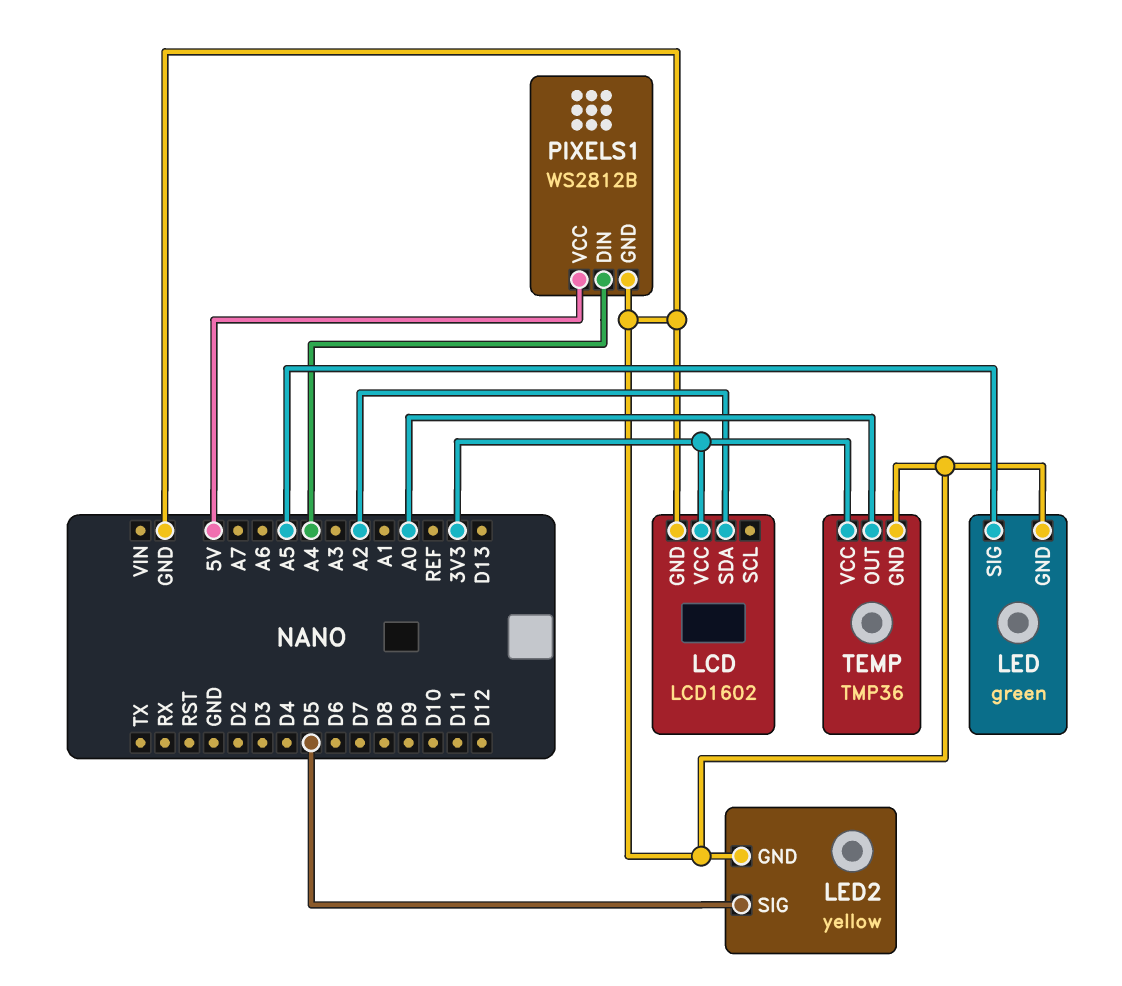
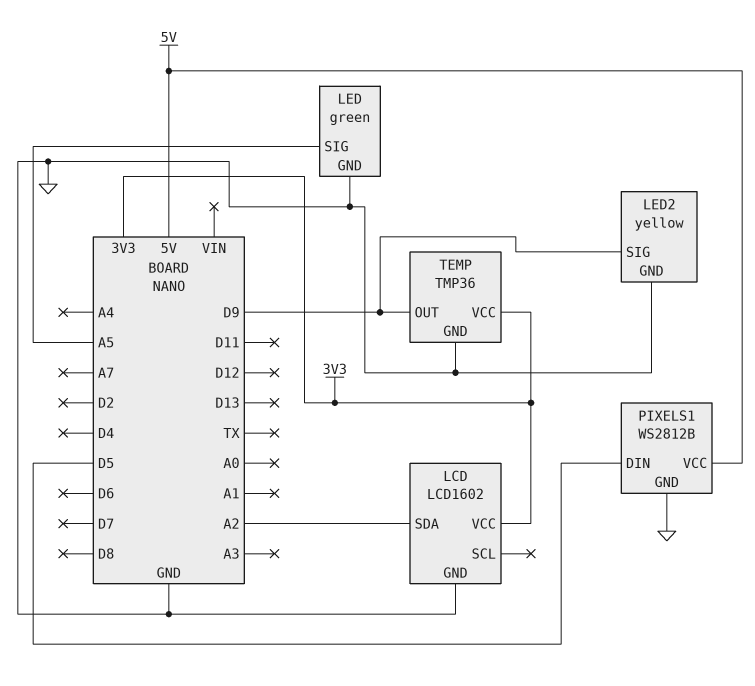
LED2 pin SIG: D5 -> D9
PIXELS1 pin DIN: A4 -> D5
TEMP pin OUT: A0 -> D9

